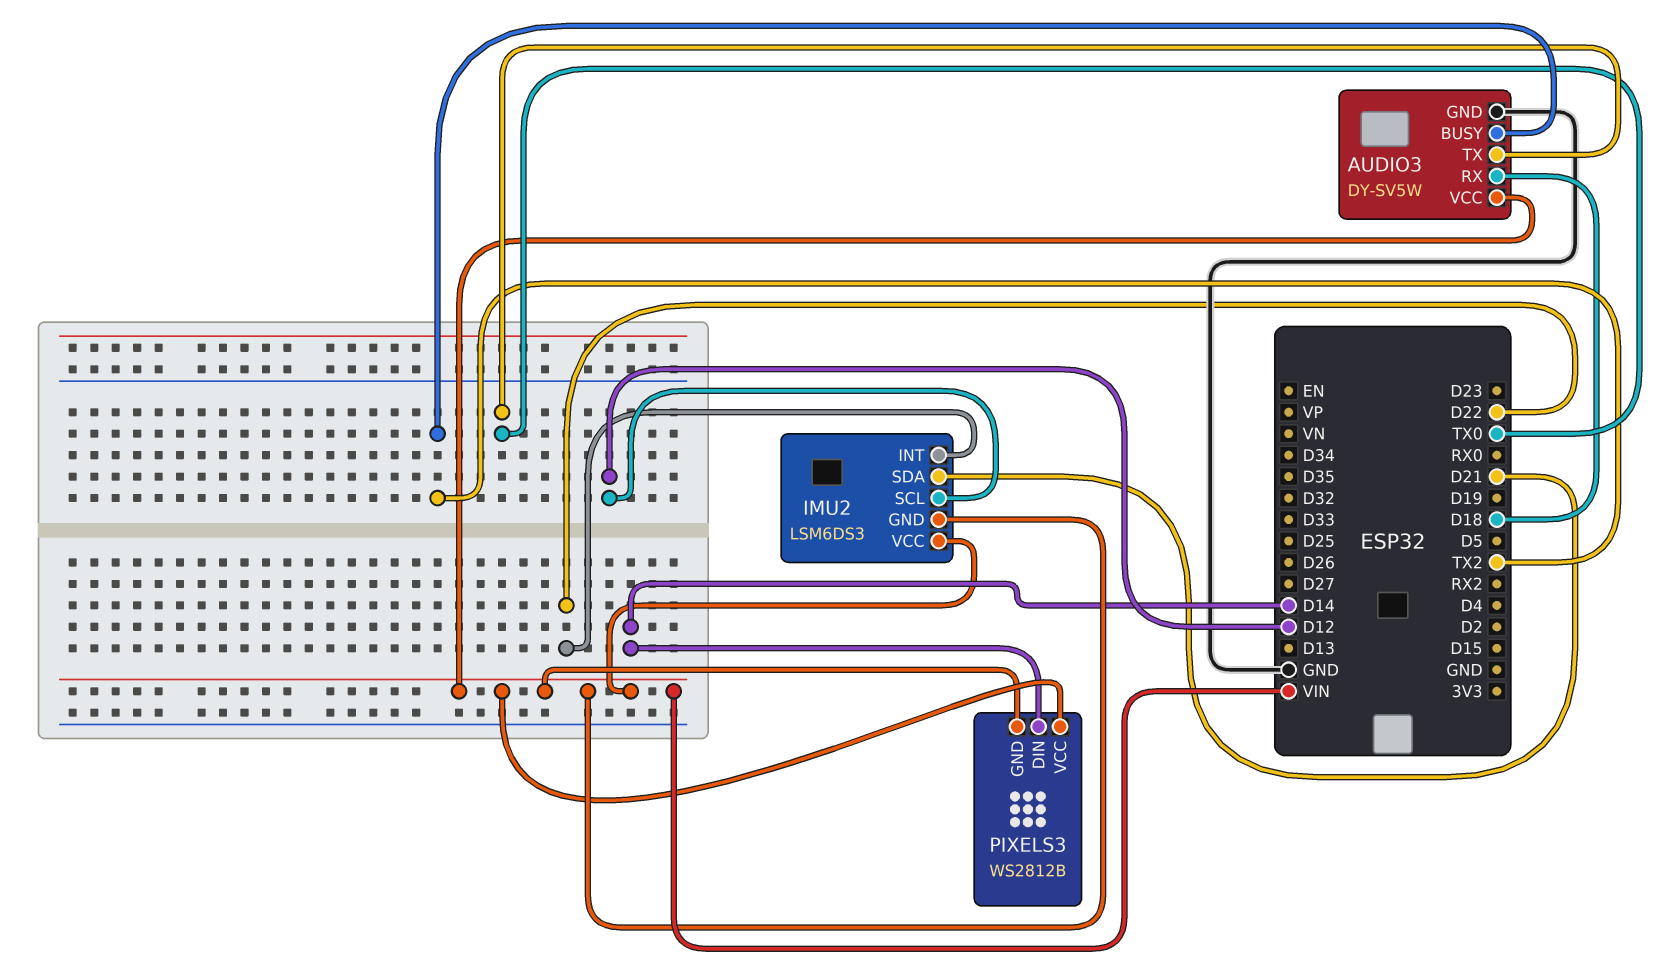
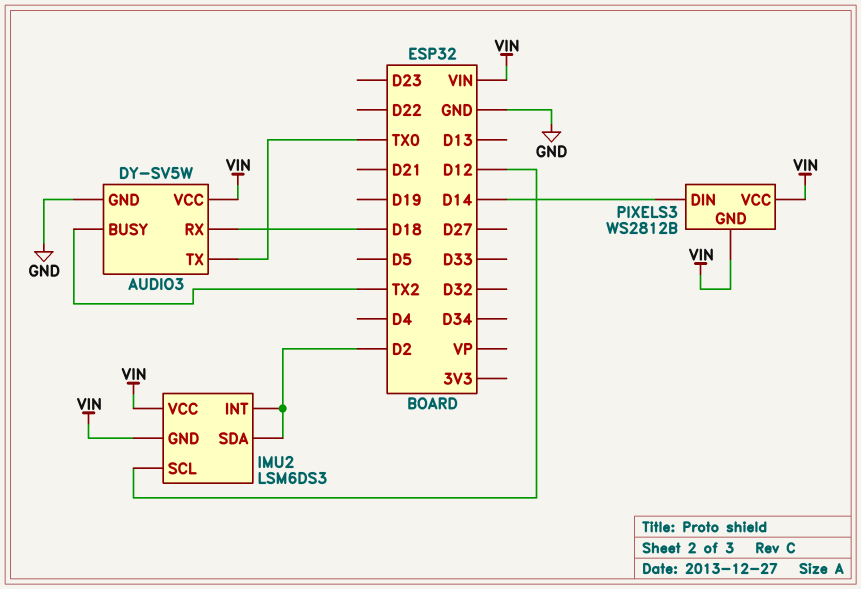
IMU2 pin INT: D22 -> D2
IMU2 pin SDA: D21 -> D2

